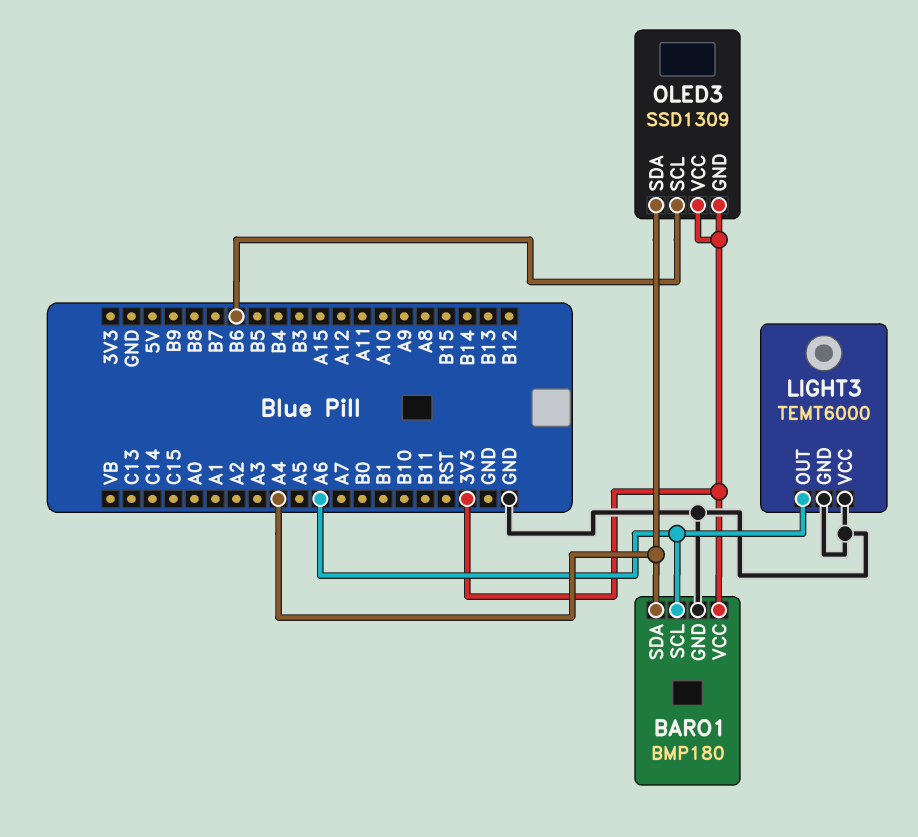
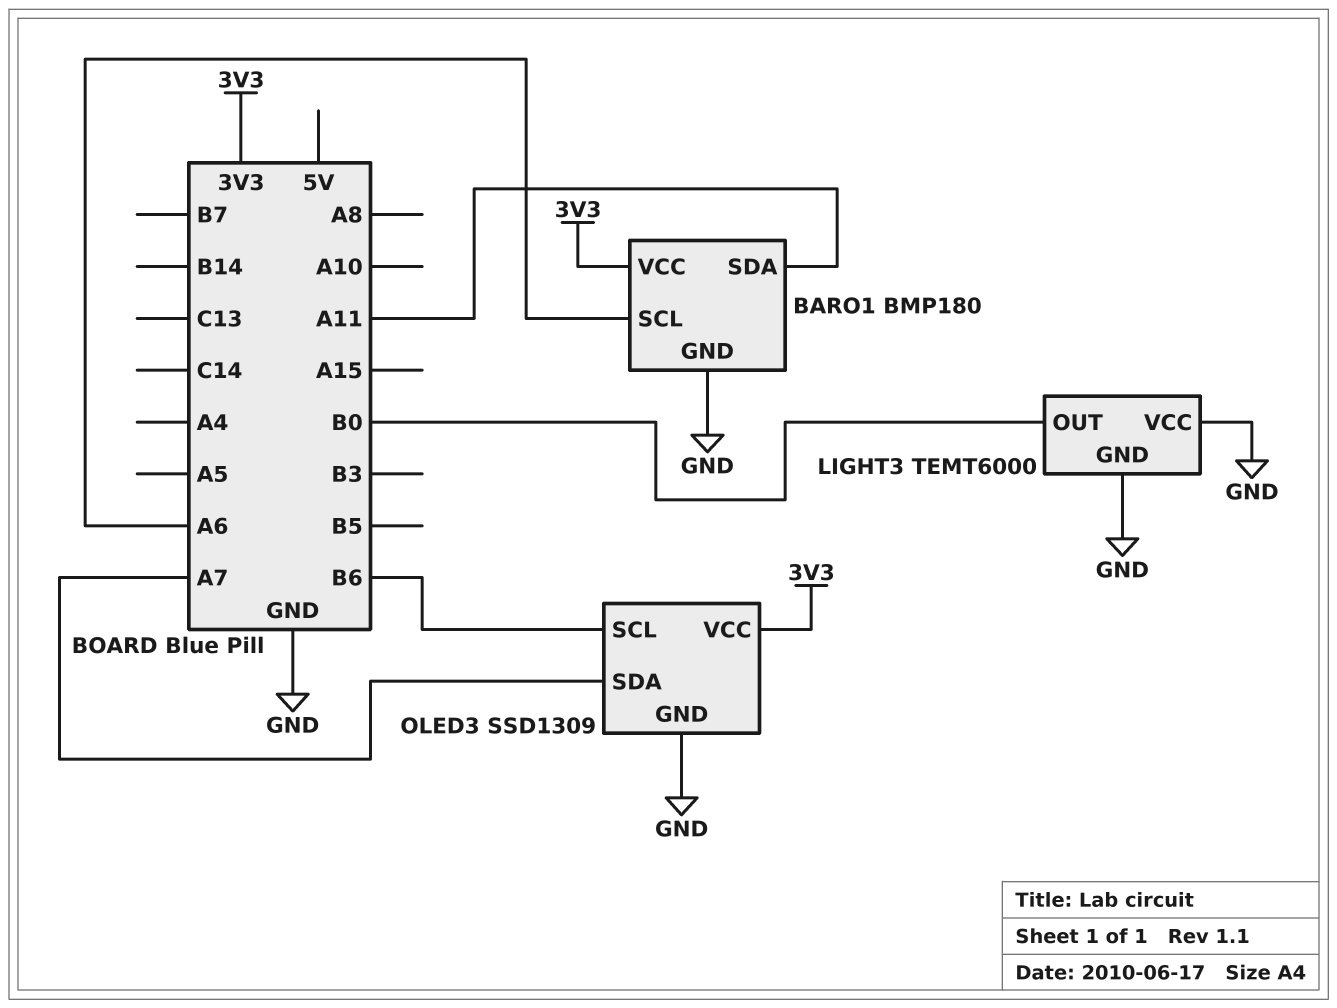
BARO1 pin SDA: A4 -> A11
LIGHT3 pin OUT: A6 -> B0
OLED3 pin GND: 3V3 -> GND
OLED3 pin SDA: A4 -> A7

